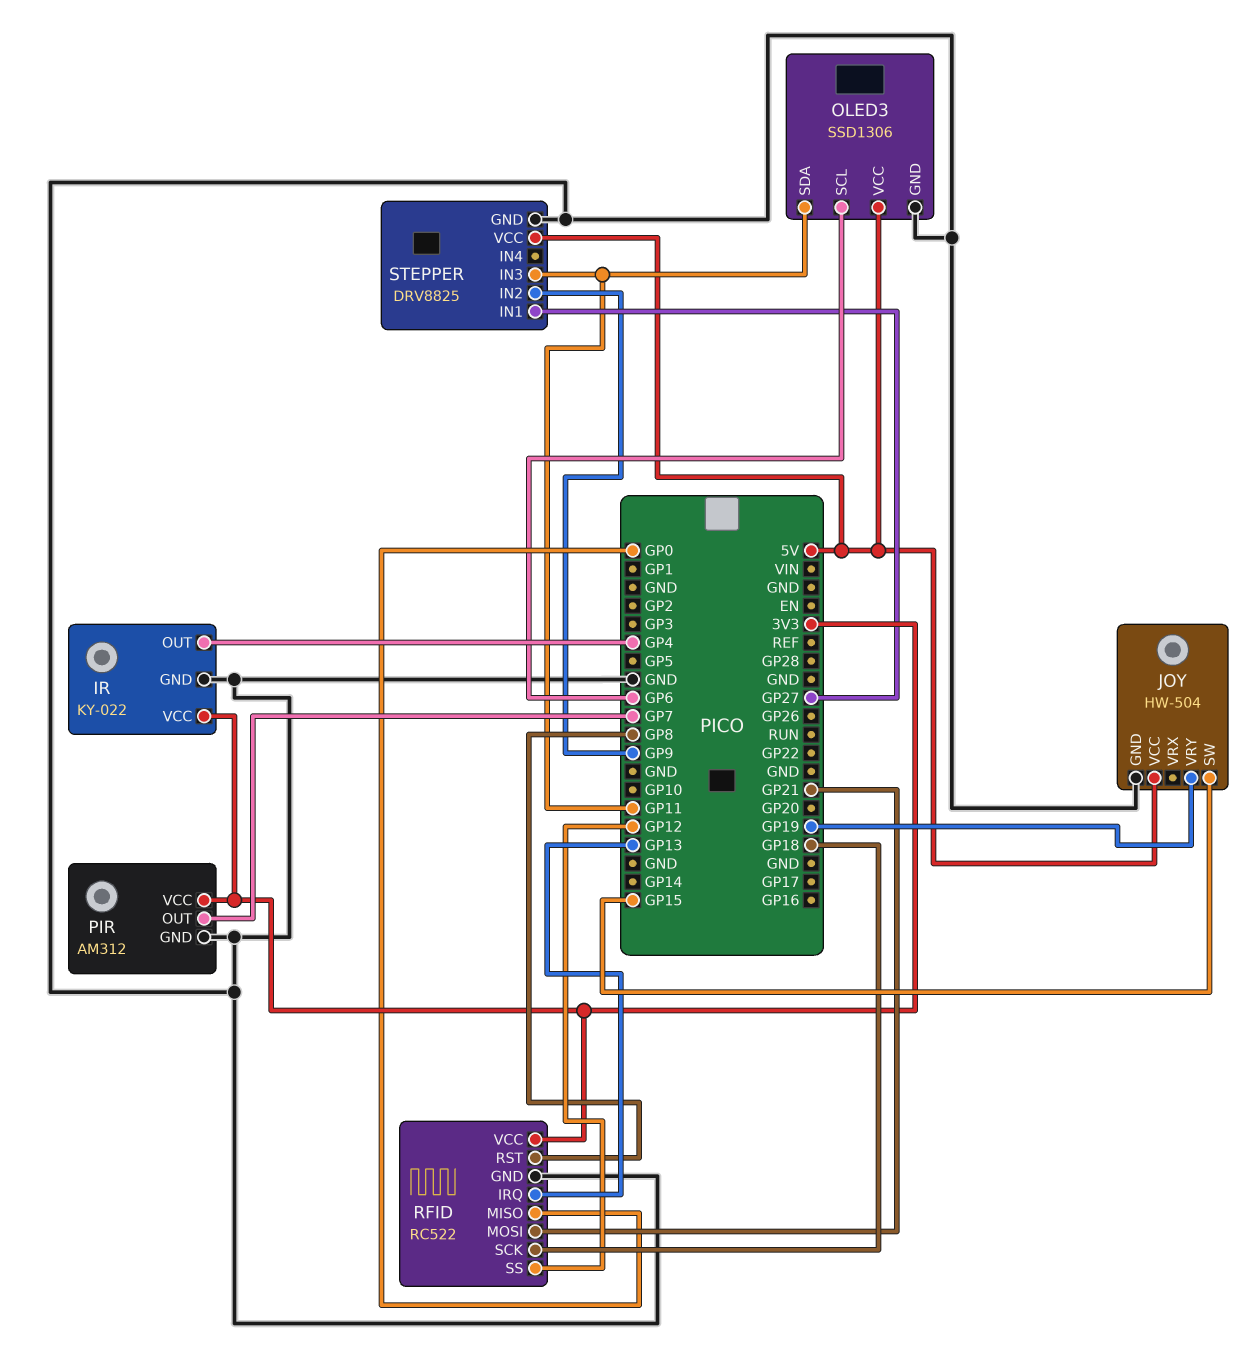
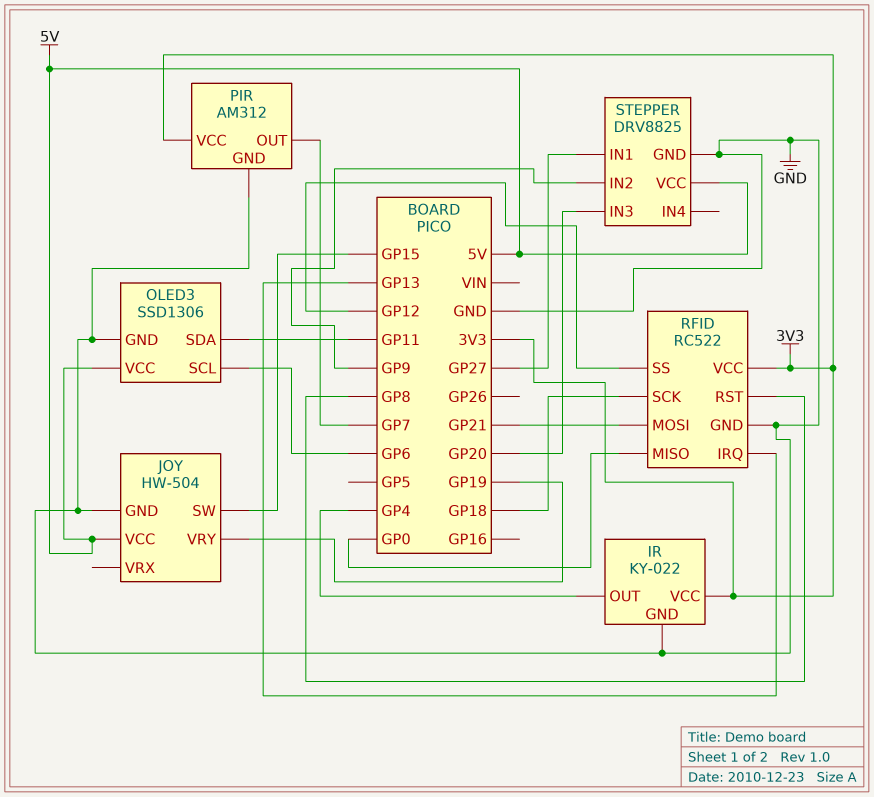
STEPPER pin IN3: GP11 -> GP20

